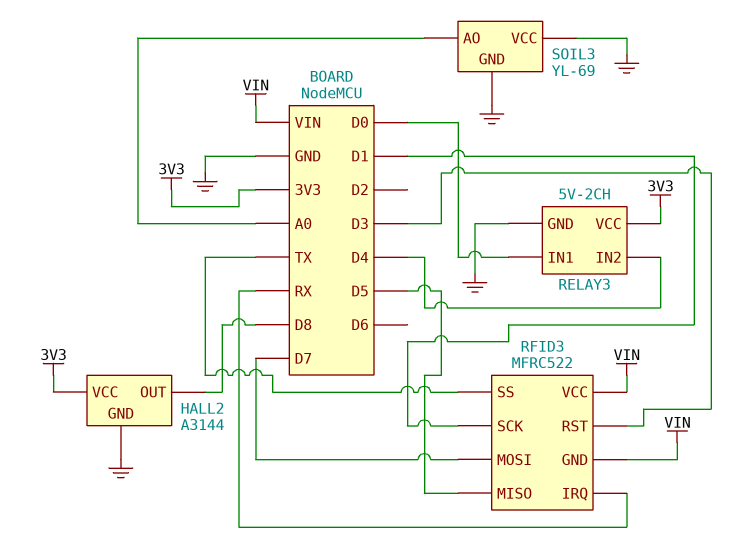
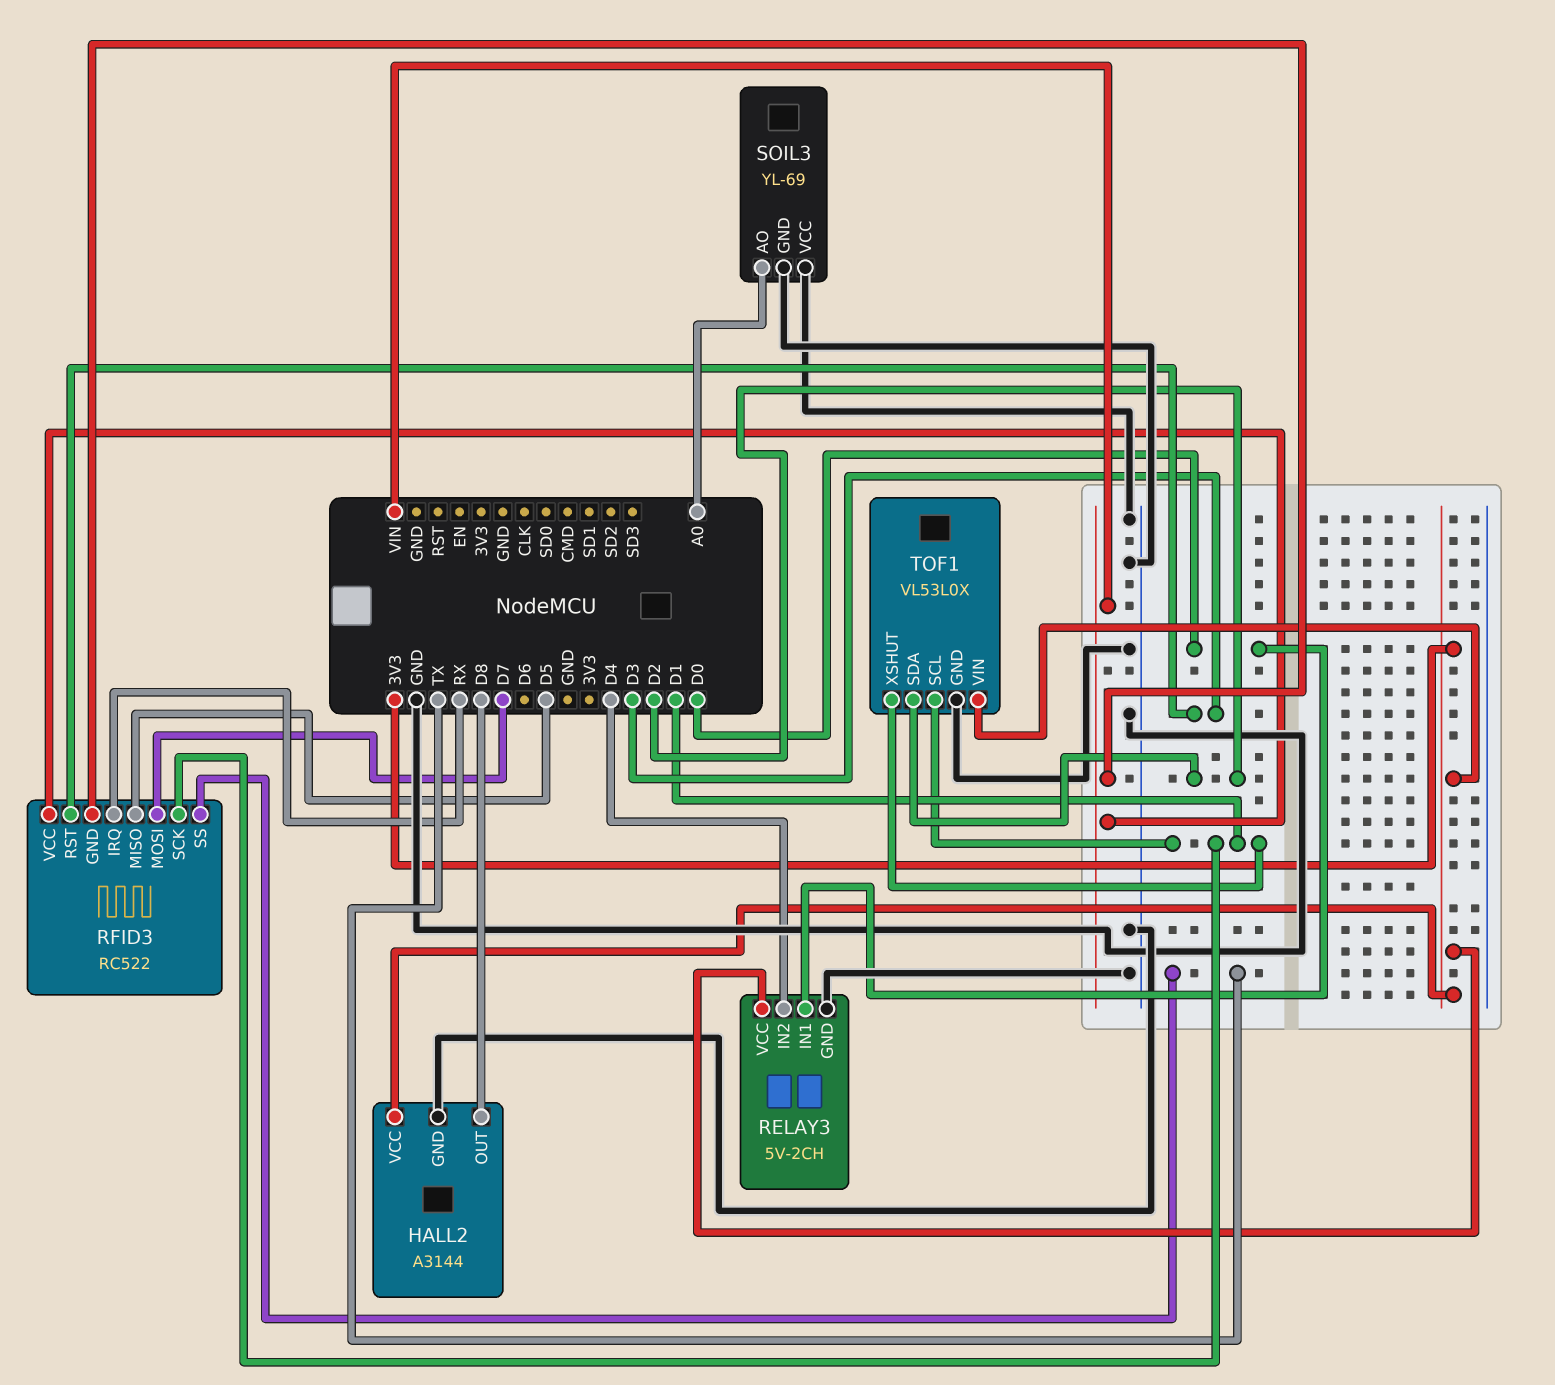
RFID3: MFRC522 -> RC522
TOF1: none -> VL53L0X
TOF1 pin GND: none -> GND
TOF1 pin SCL: none -> D1
TOF1 pin SDA: none -> D2
TOF1 pin VIN: none -> 3V3
TOF1 pin XSHUT: none -> D1

